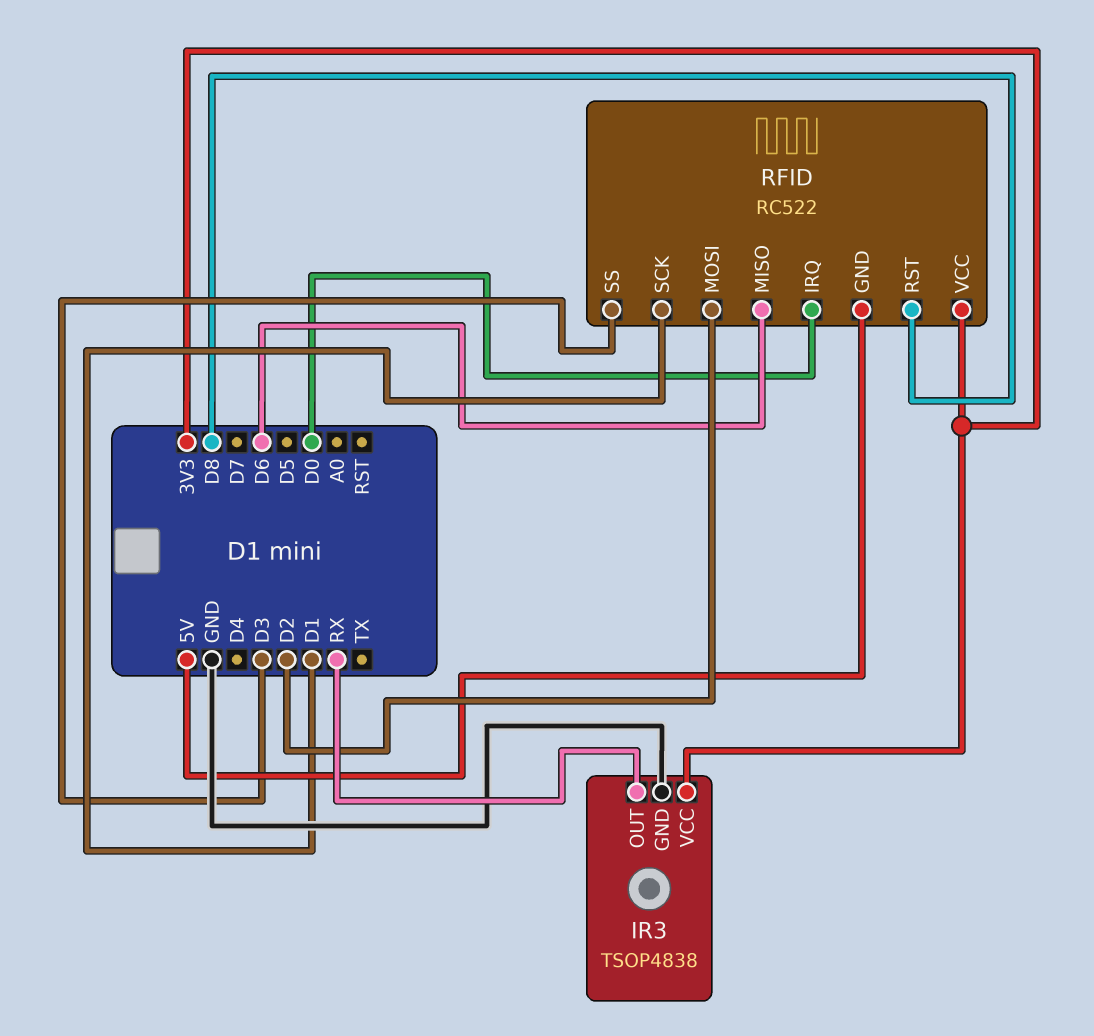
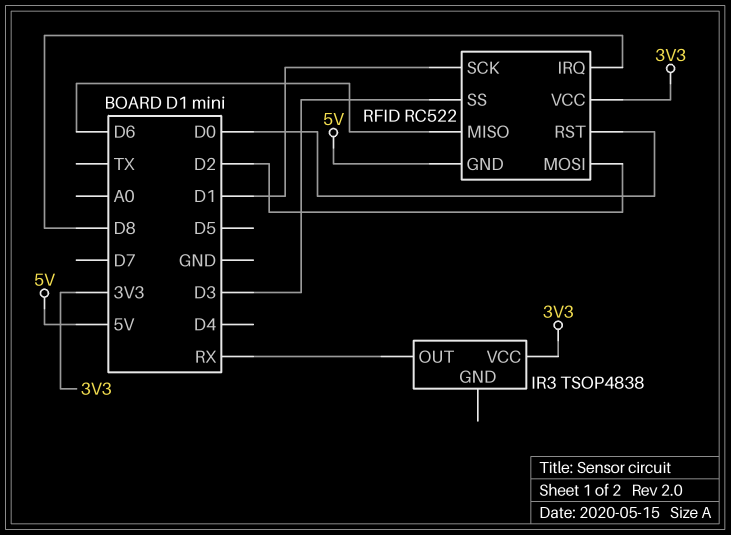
IR3 pin GND: GND -> none
RFID pin IRQ: D0 -> D8
RFID pin RST: D8 -> D0

